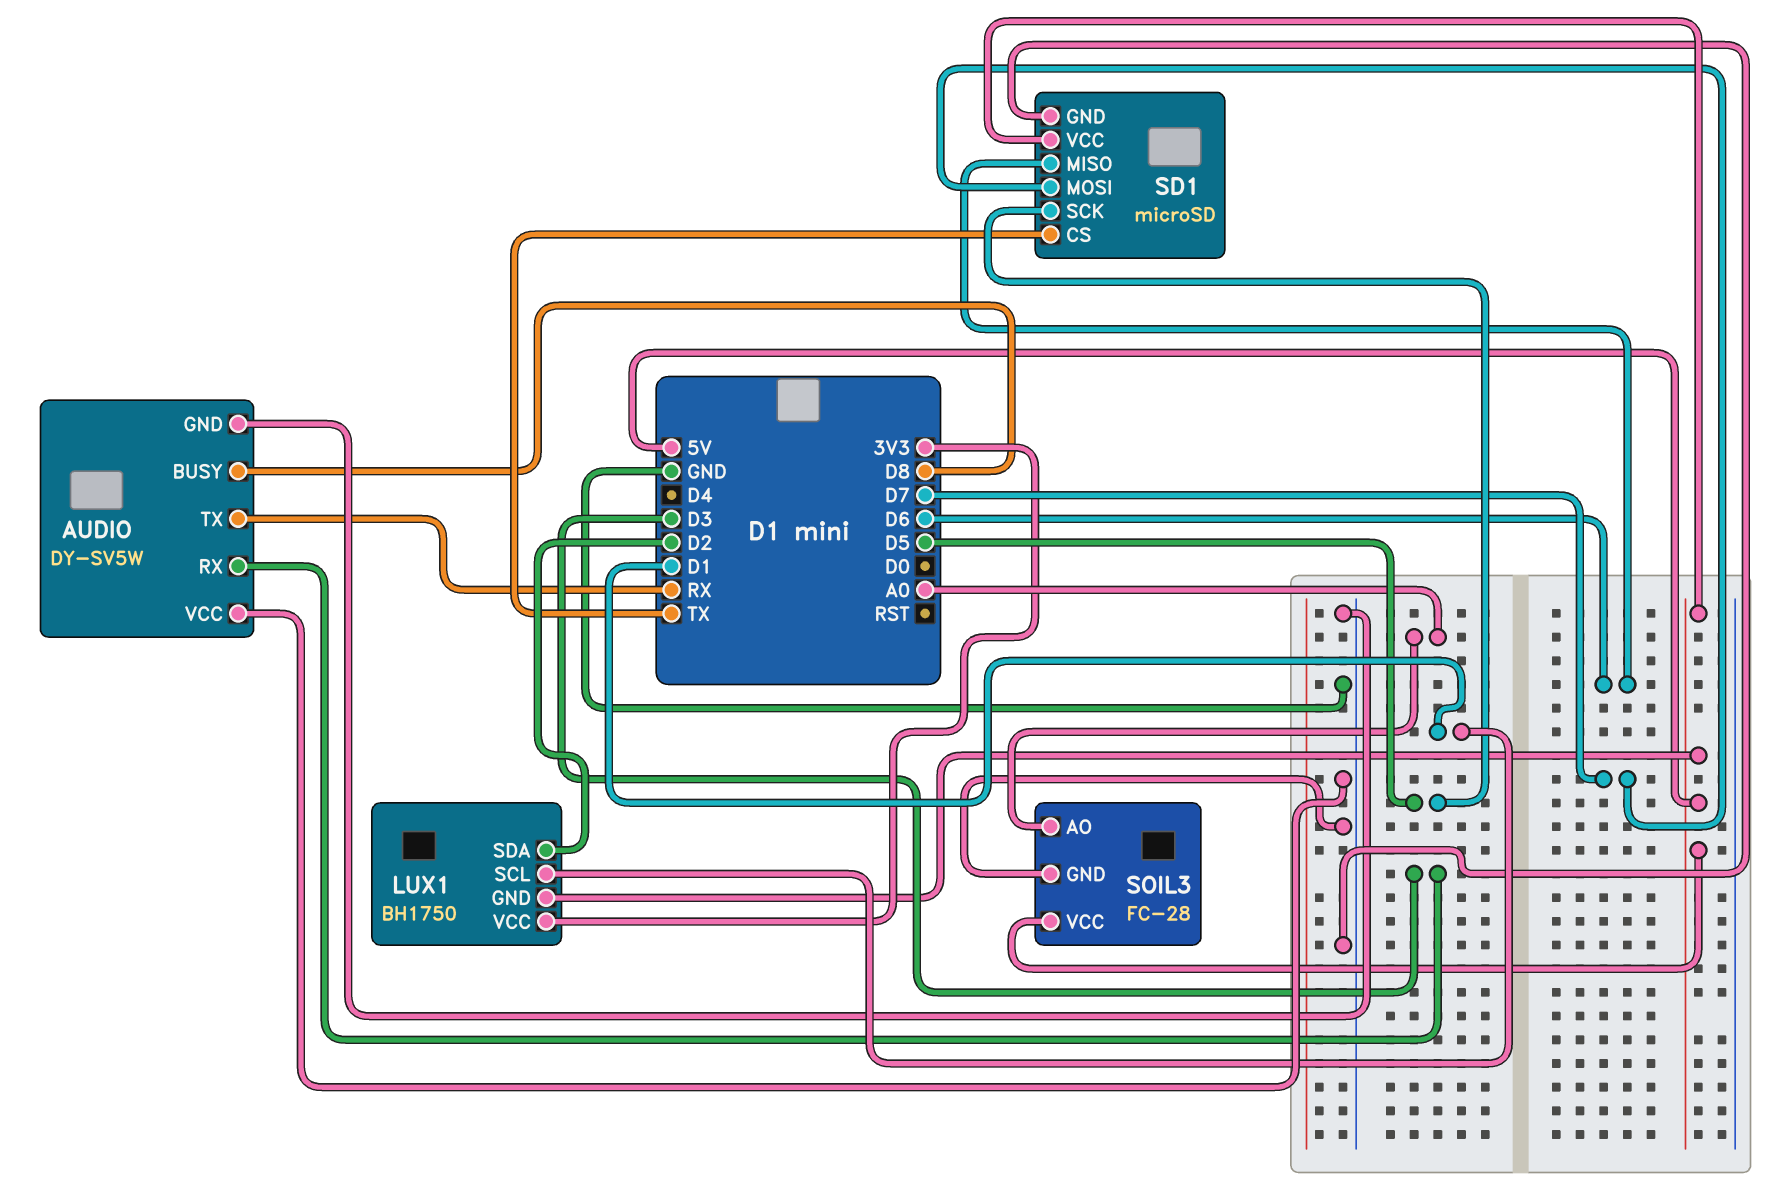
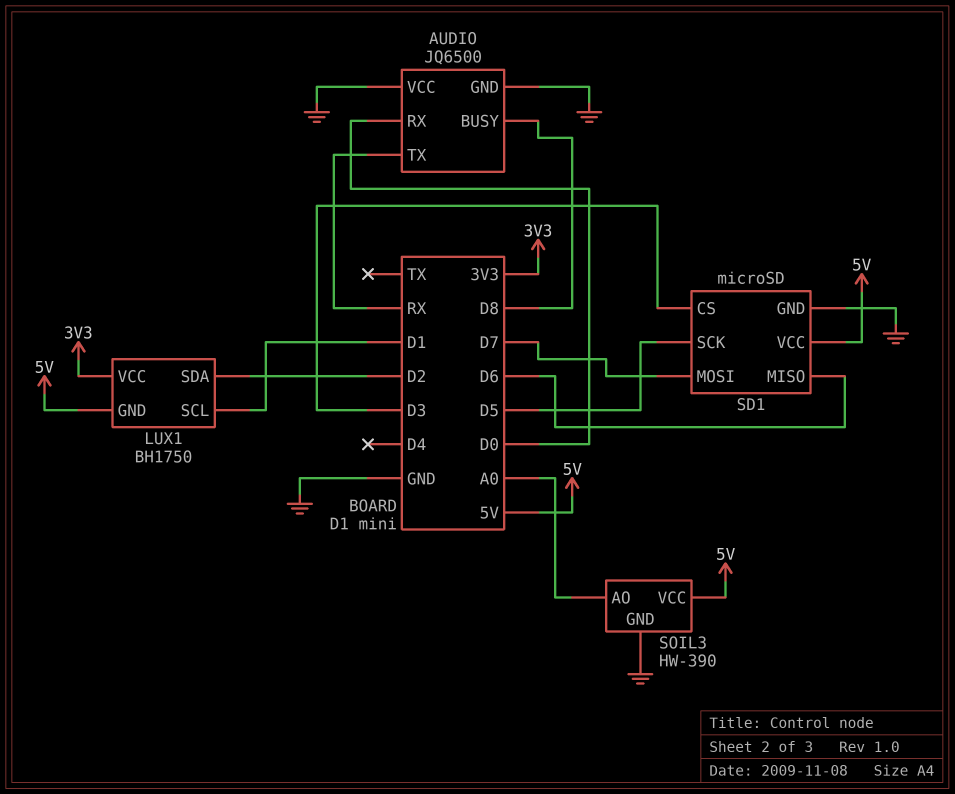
AUDIO: DY-SV5W -> JQ6500
AUDIO pin RX: D3 -> D0
SD1 pin CS: TX -> D3
SOIL3: FC-28 -> HW-390

